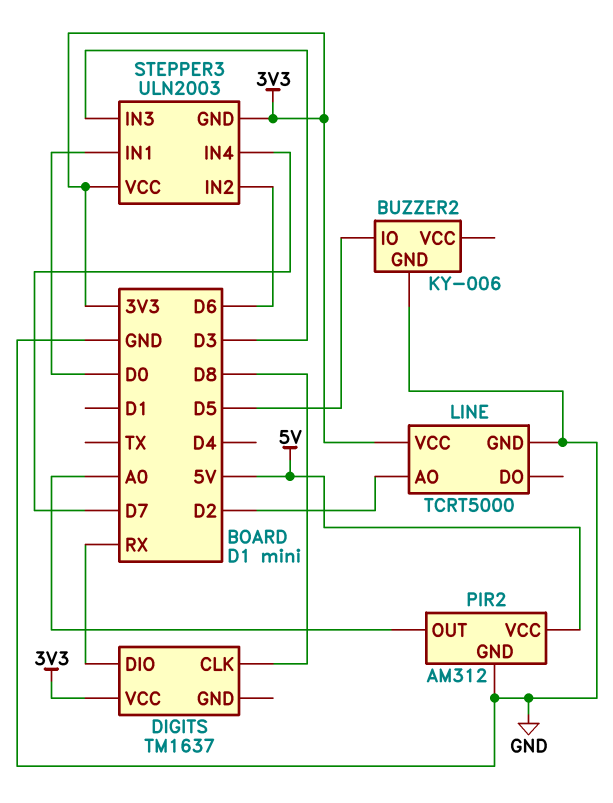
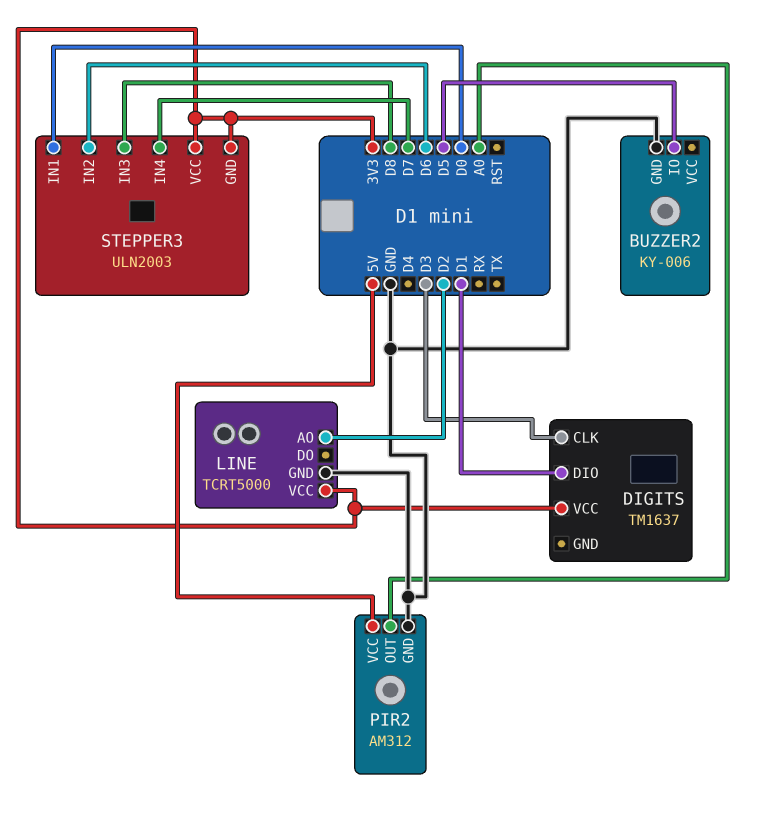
DIGITS pin CLK: D8 -> D3
DIGITS pin DIO: RX -> D1
STEPPER3 pin IN3: D3 -> D8

